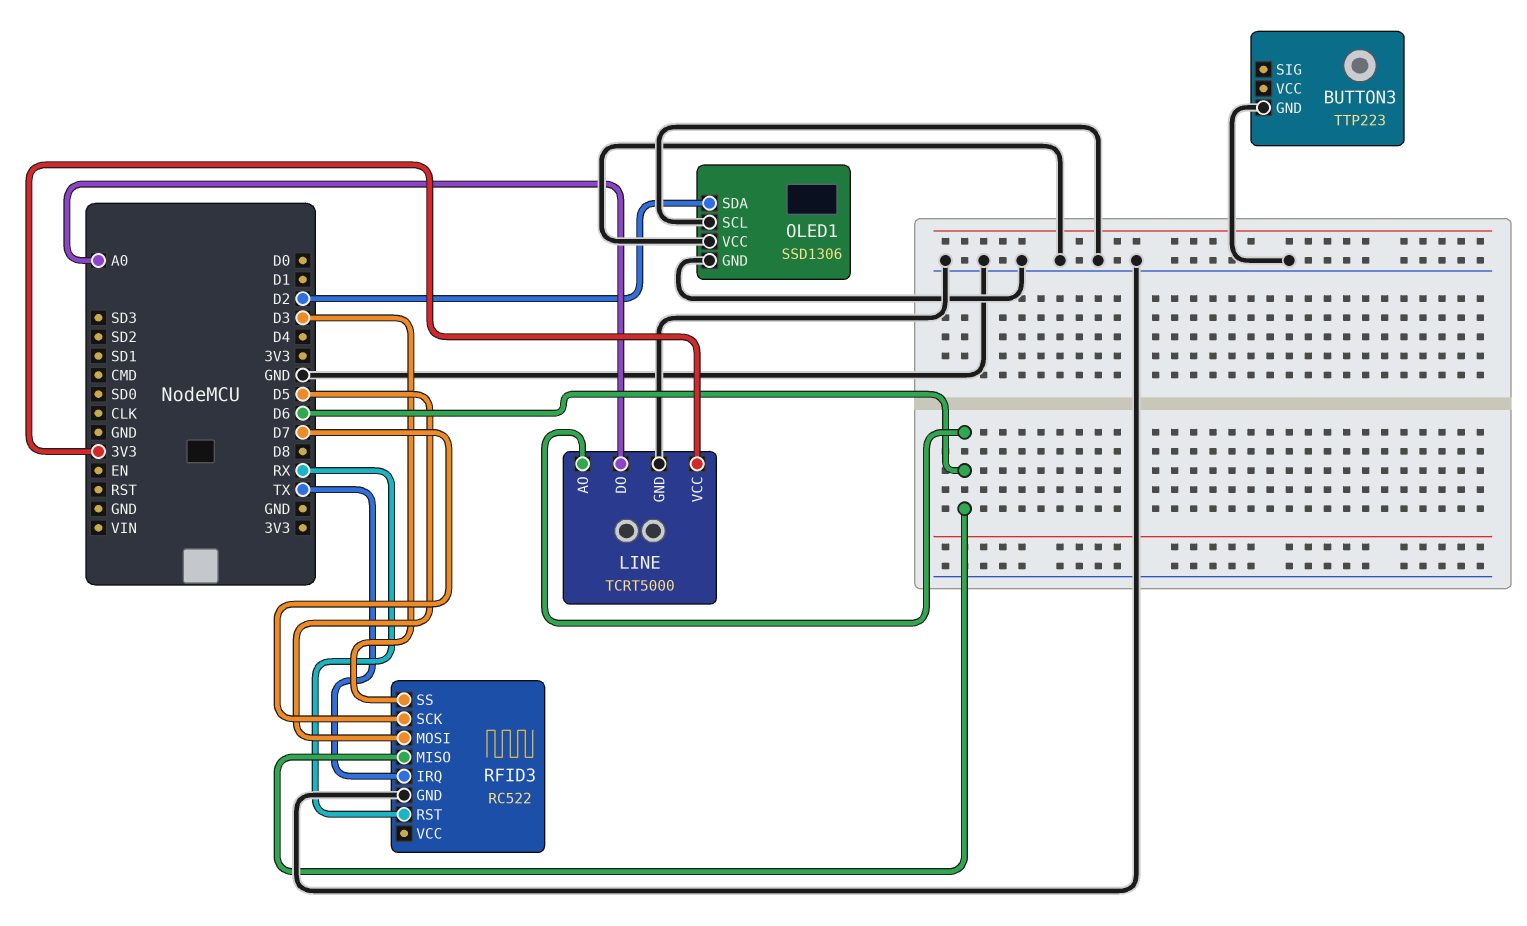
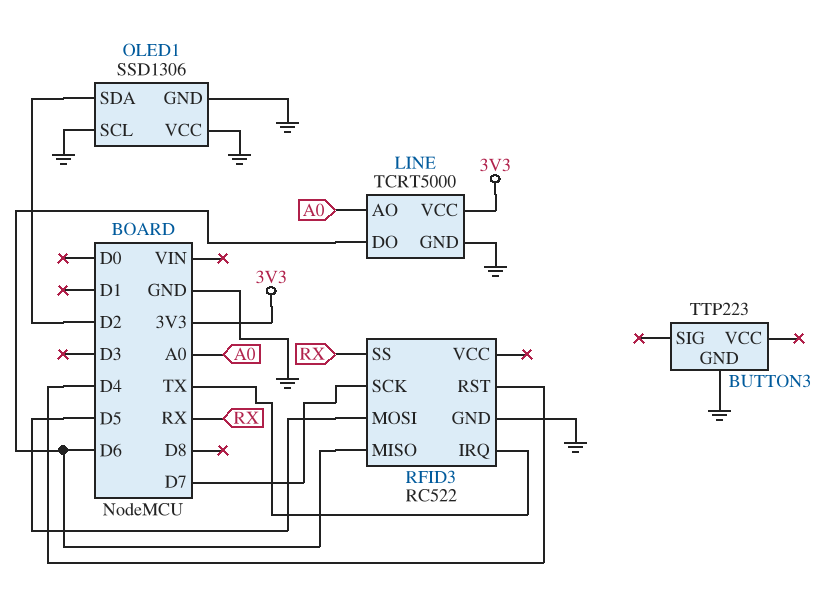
LINE pin AO: D6 -> A0
LINE pin DO: A0 -> D6
RFID3 pin RST: RX -> D4
RFID3 pin SS: D3 -> RX

